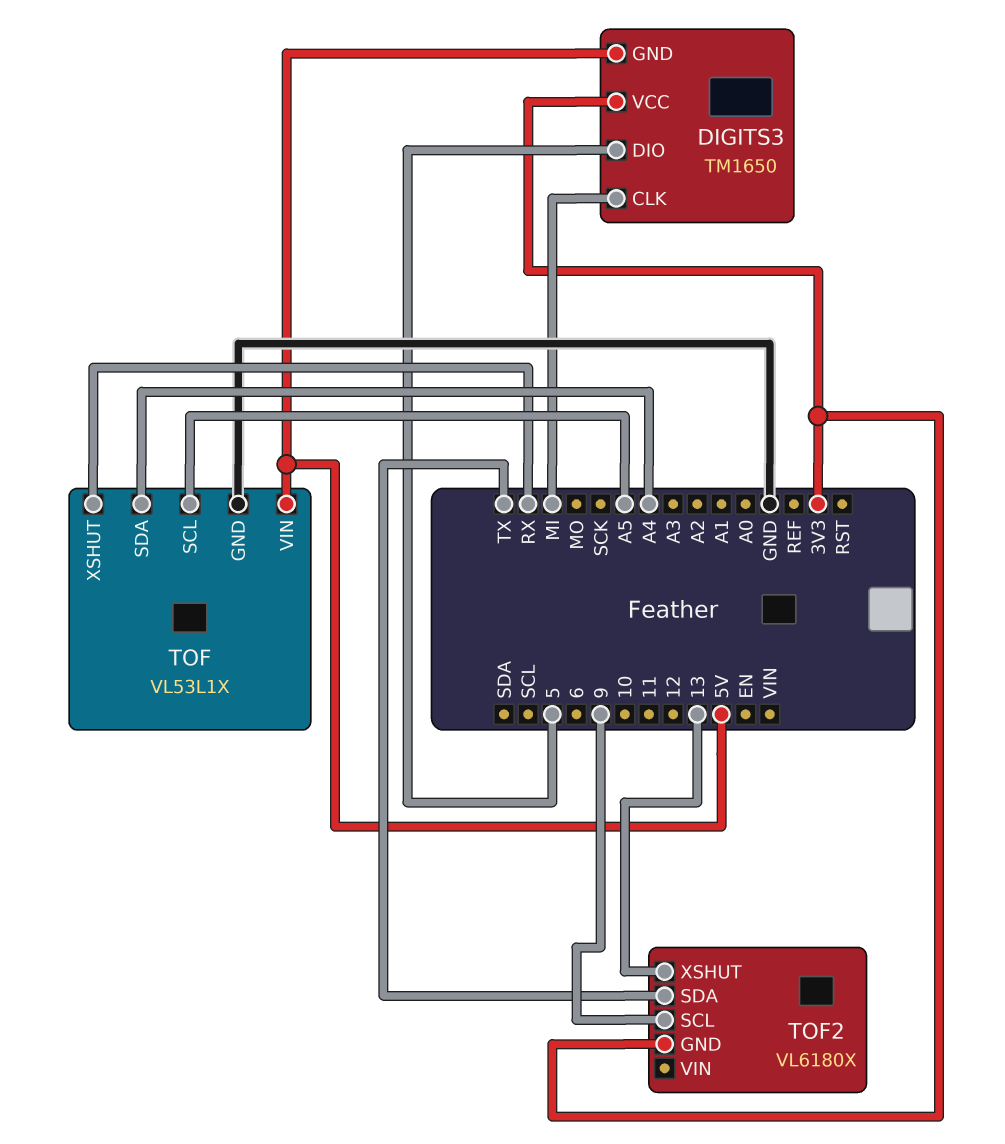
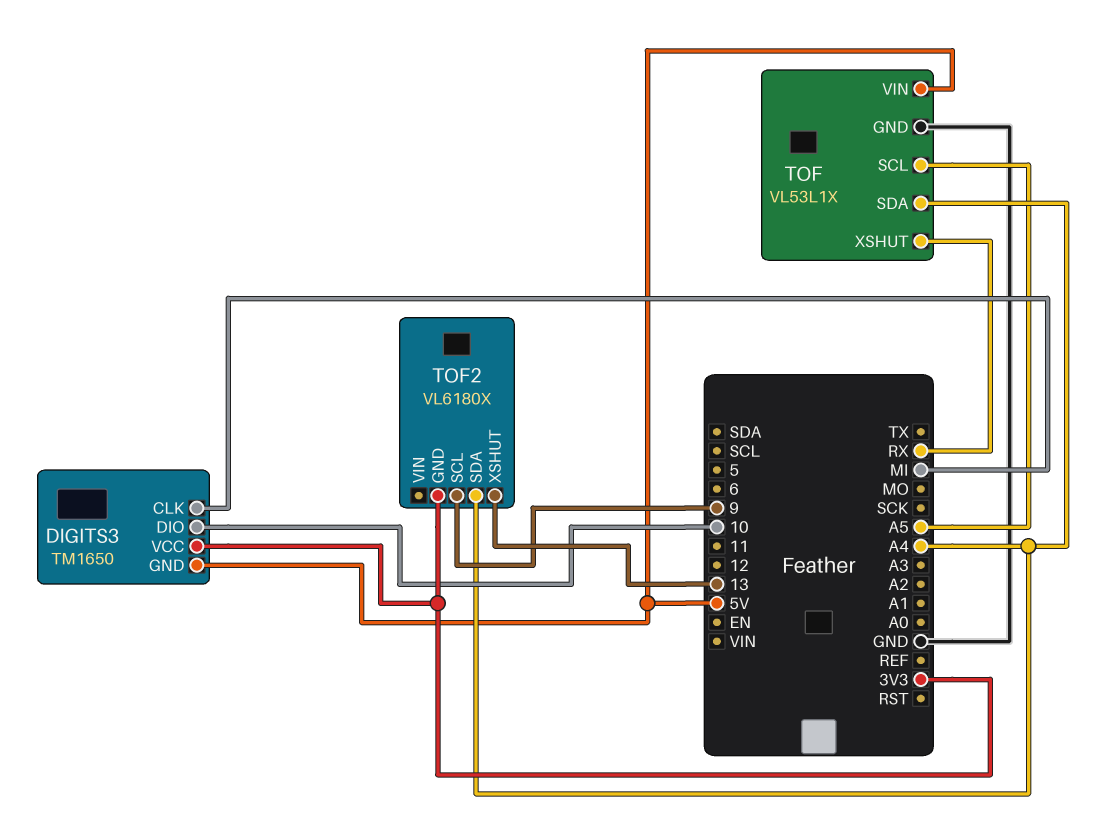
DIGITS3 pin DIO: 5 -> 10
TOF2 pin SDA: TX -> A4

